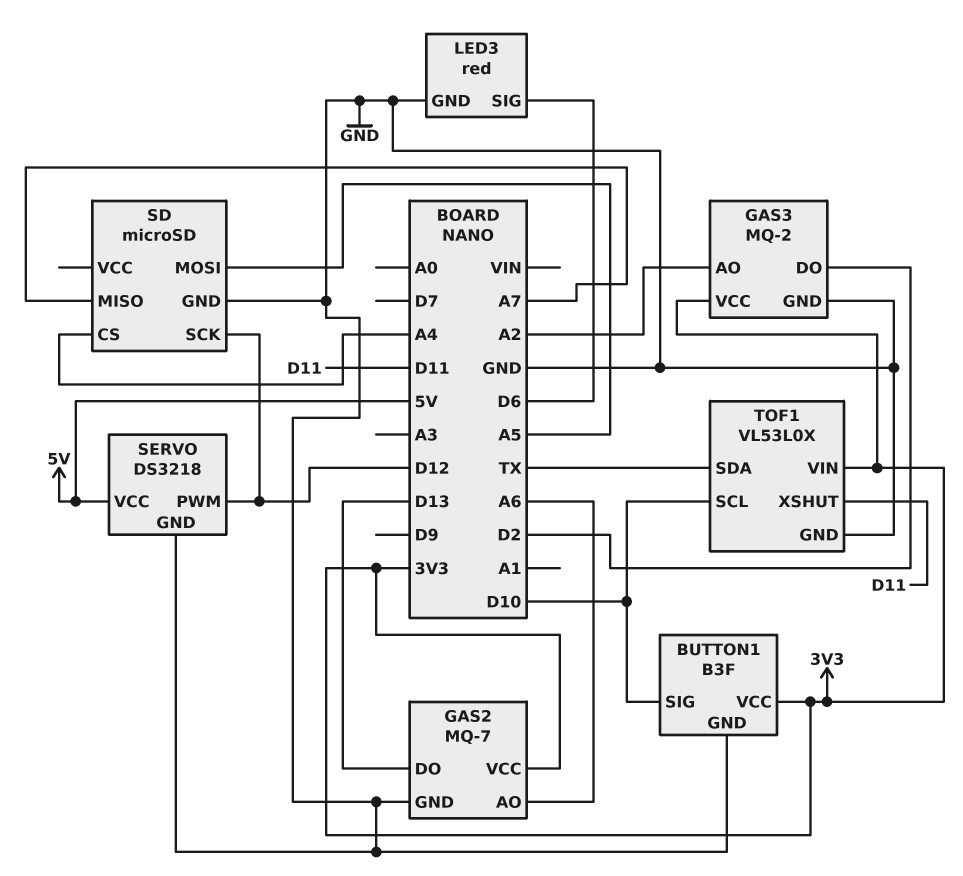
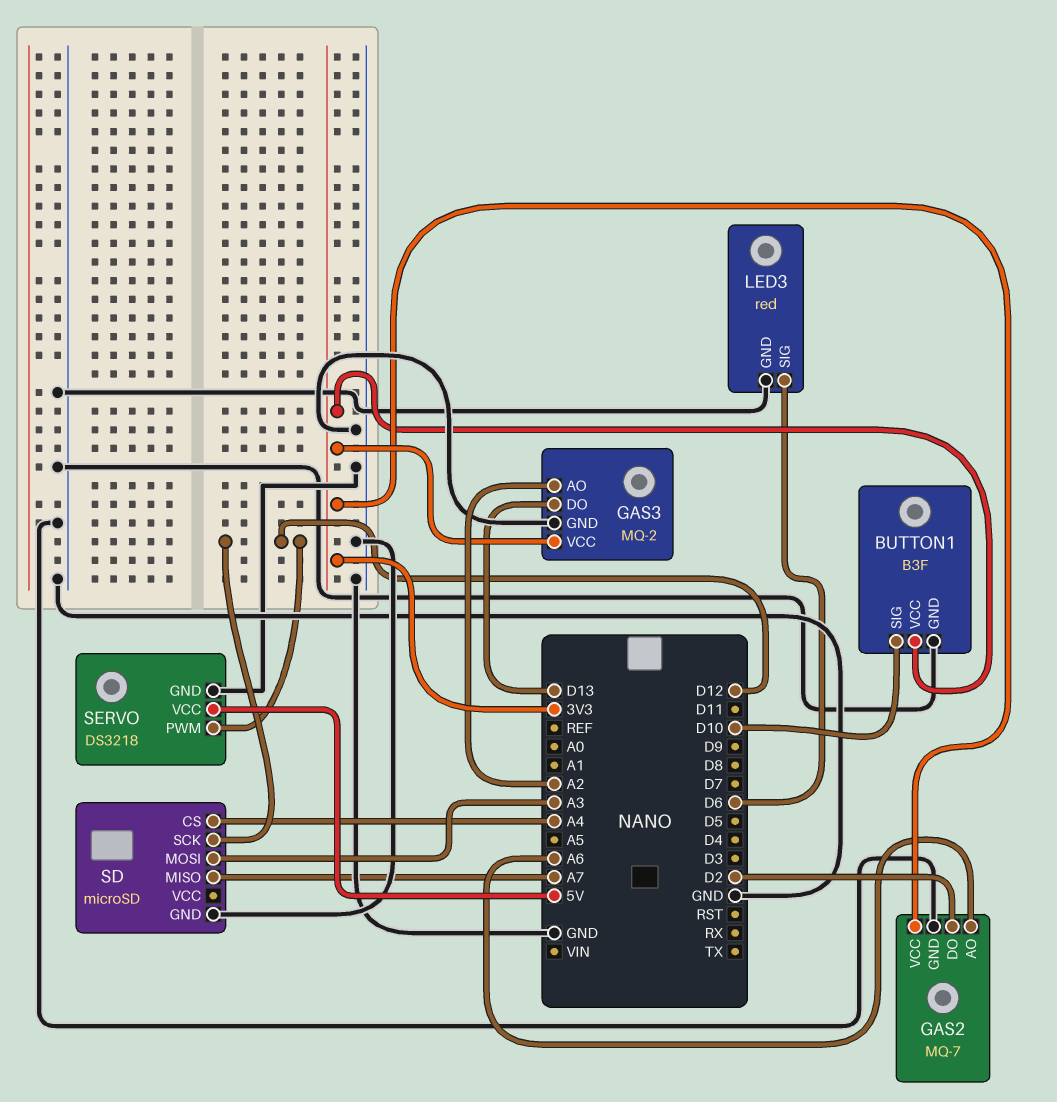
GAS2 pin DO: D13 -> D2
GAS3 pin DO: D2 -> D13
SD pin MOSI: A5 -> A3
TOF1: VL53L0X -> none
TOF1 pin GND: GND -> none
TOF1 pin SCL: D10 -> none
TOF1 pin SDA: TX -> none
TOF1 pin VIN: 3V3 -> none
TOF1 pin XSHUT: D11 -> none

